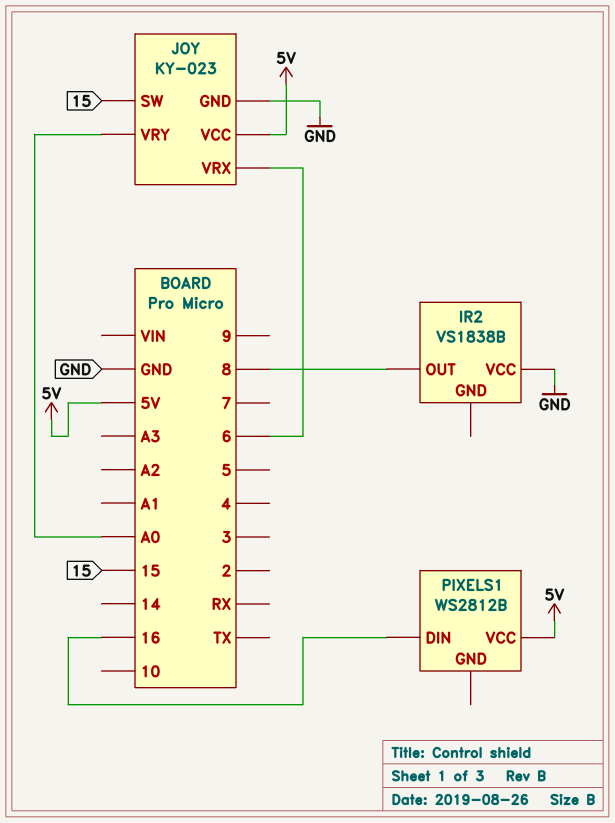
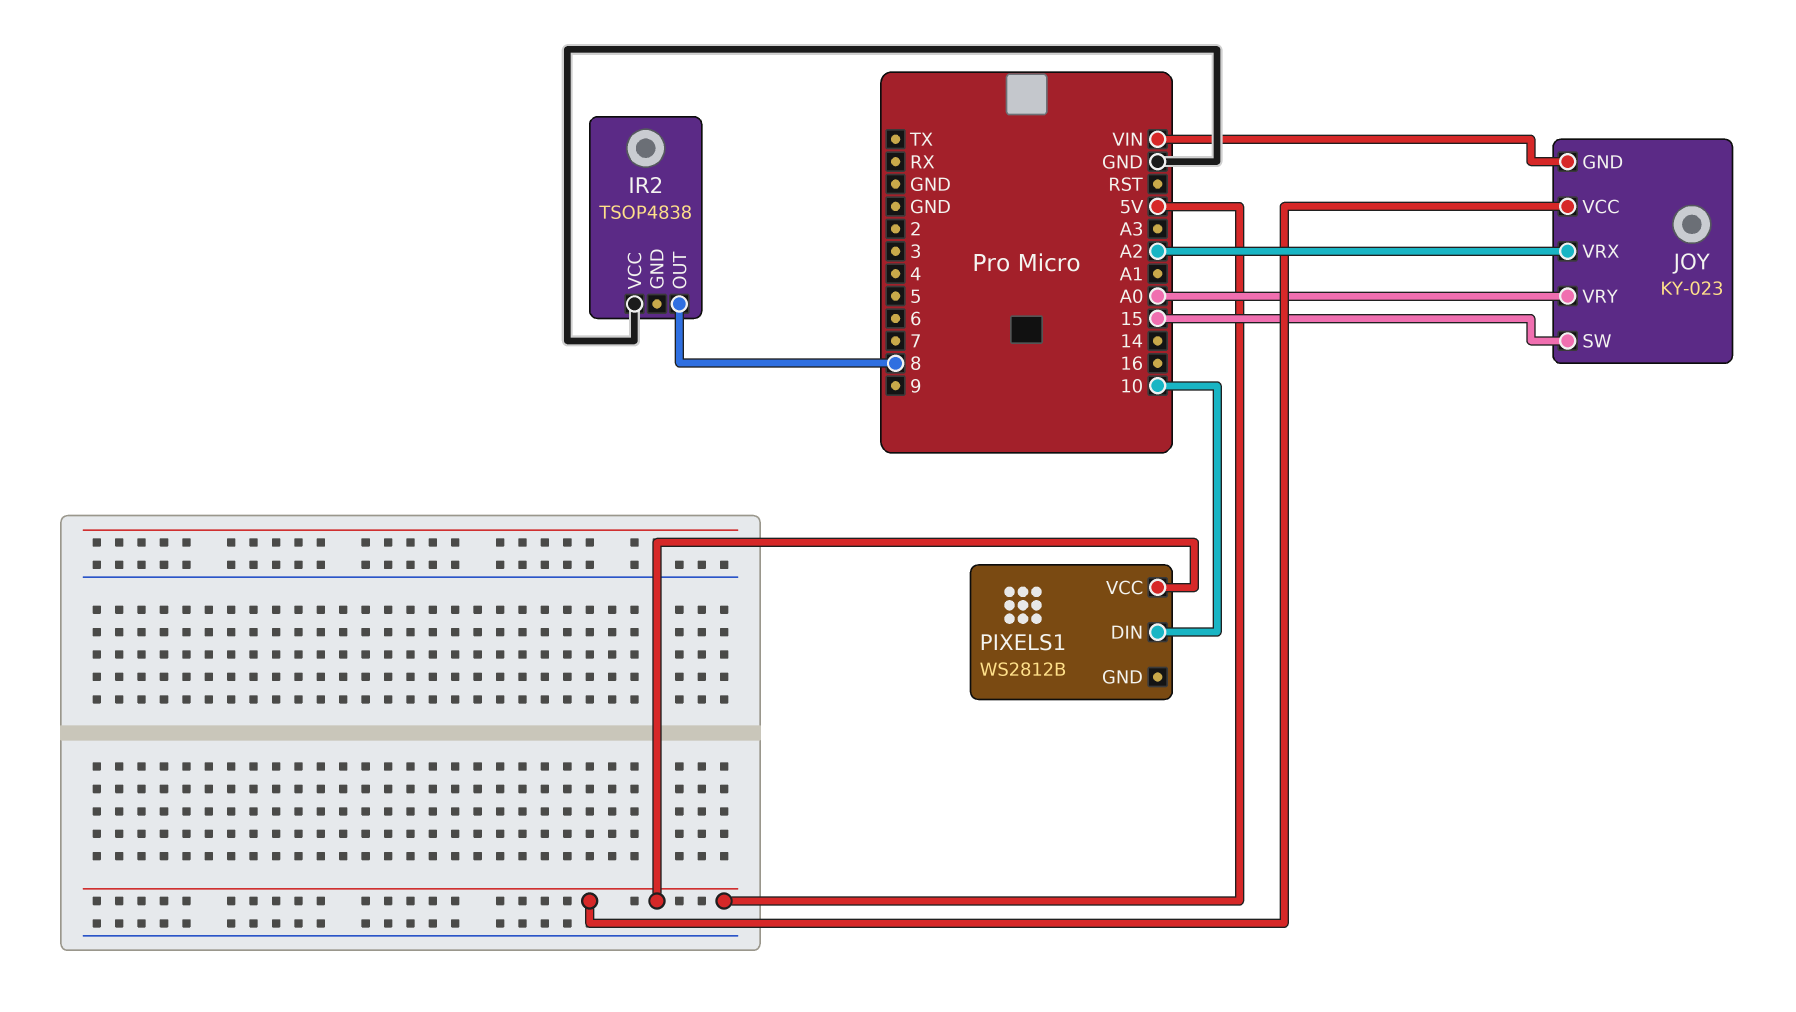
IR2: VS1838B -> TSOP4838
JOY pin GND: GND -> VIN
JOY pin VRX: 6 -> A2
PIXELS1 pin DIN: 16 -> 10

